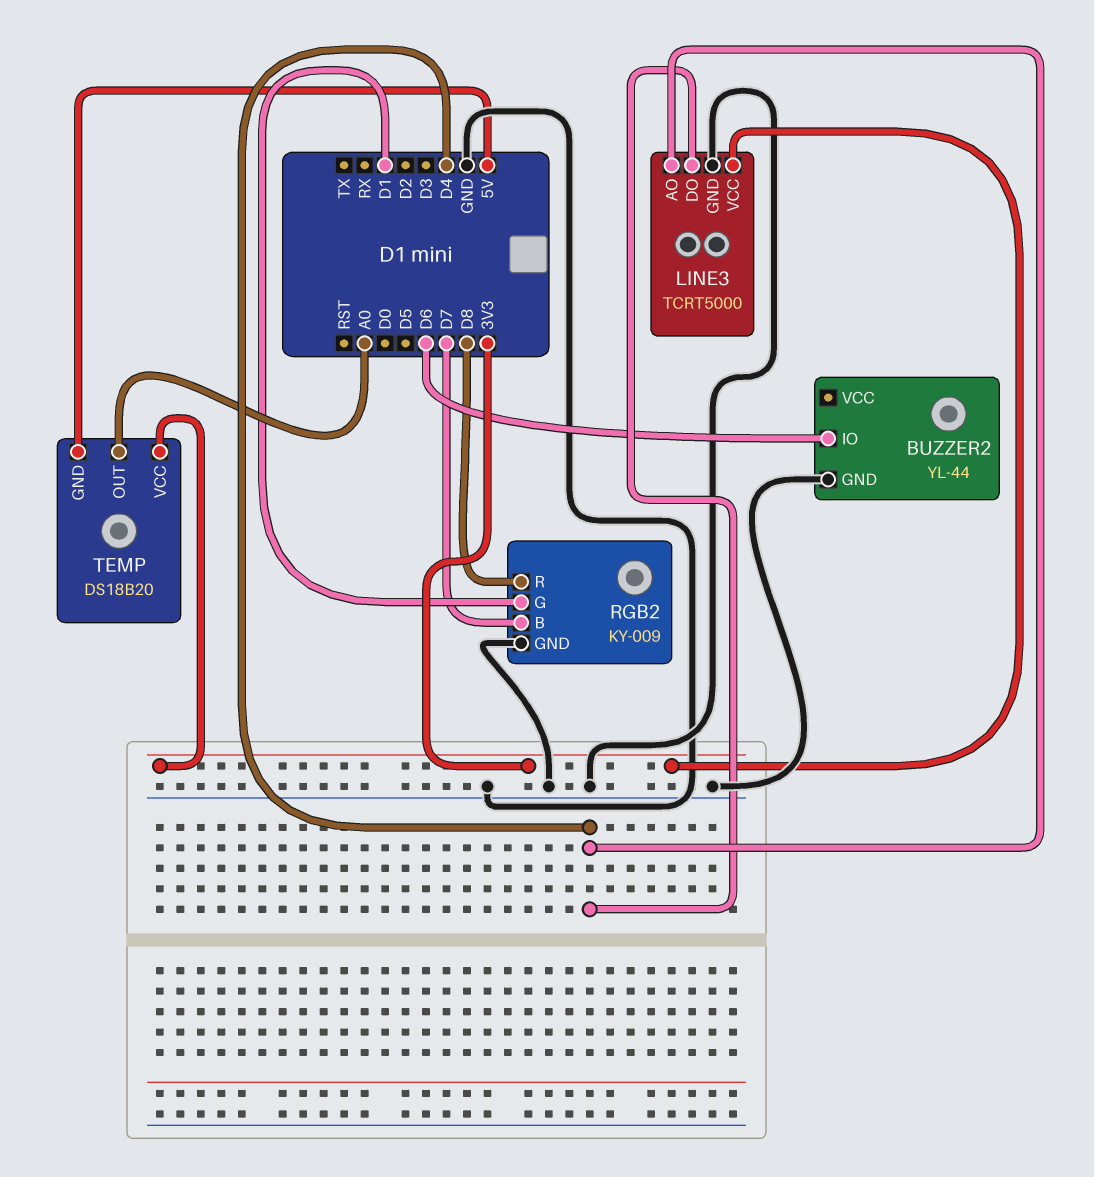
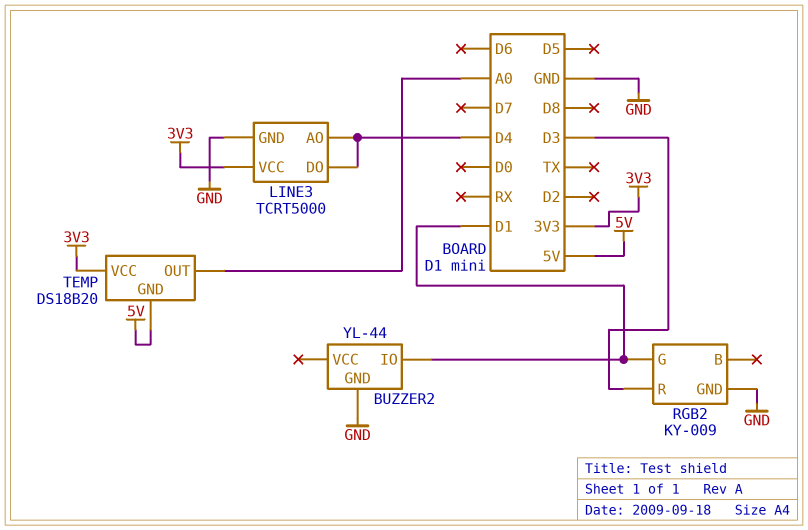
BUZZER2 pin IO: D6 -> D1
RGB2 pin B: D7 -> none
RGB2 pin R: D8 -> D3

